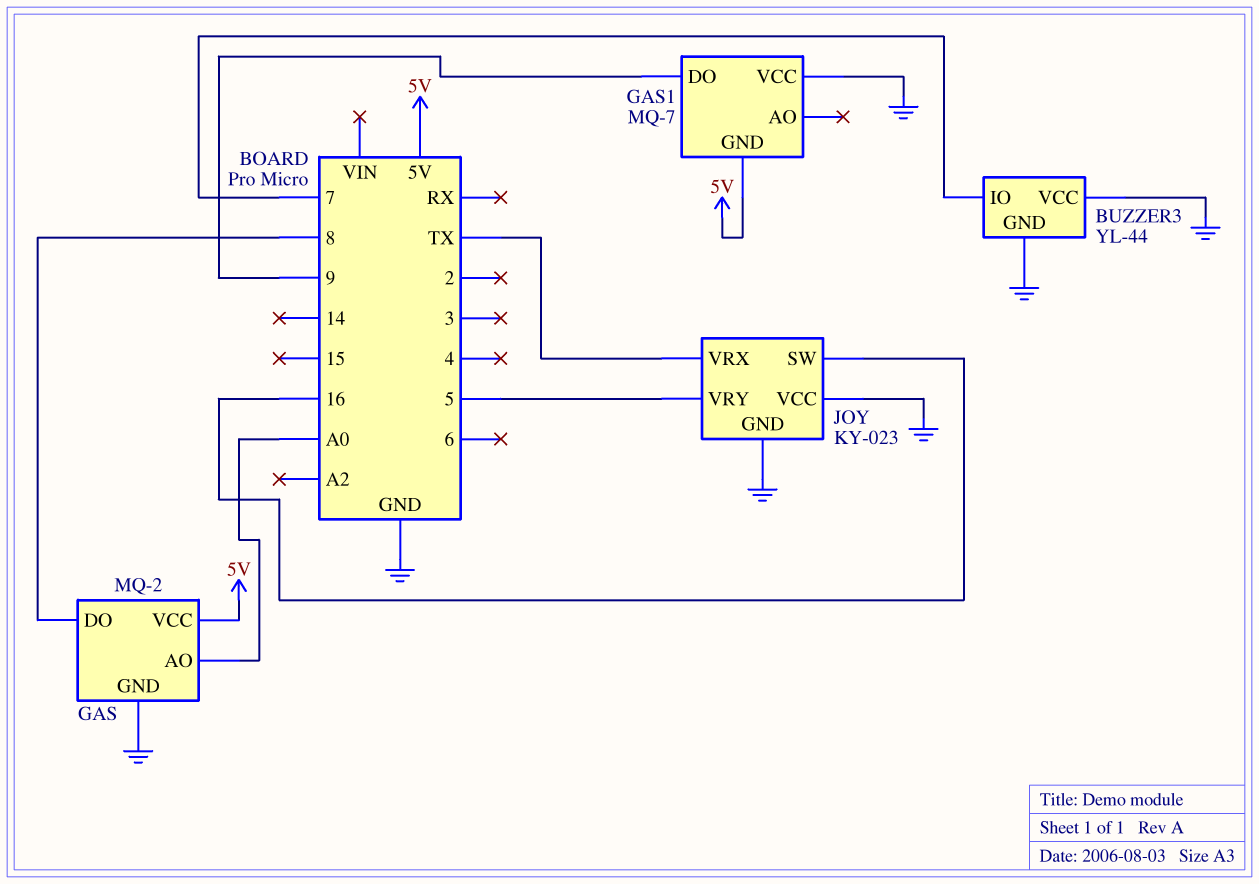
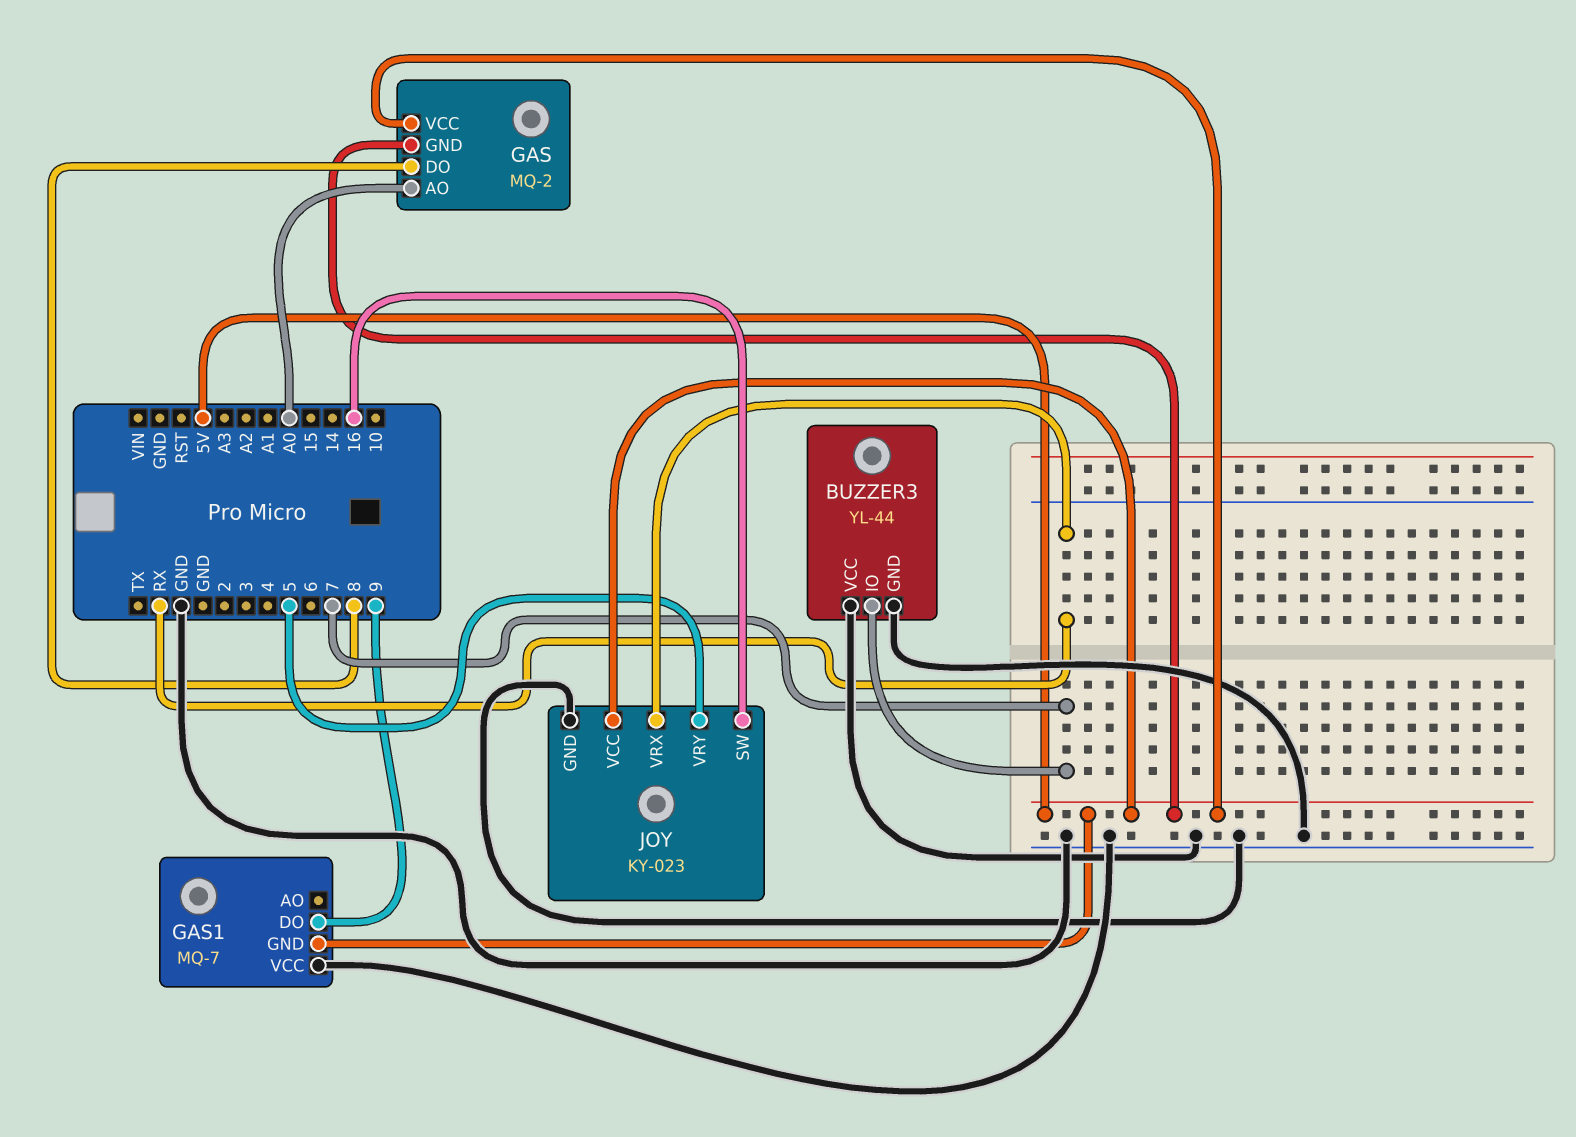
GAS pin GND: GND -> 5V
JOY pin VCC: GND -> 5V
JOY pin VRX: TX -> RX

